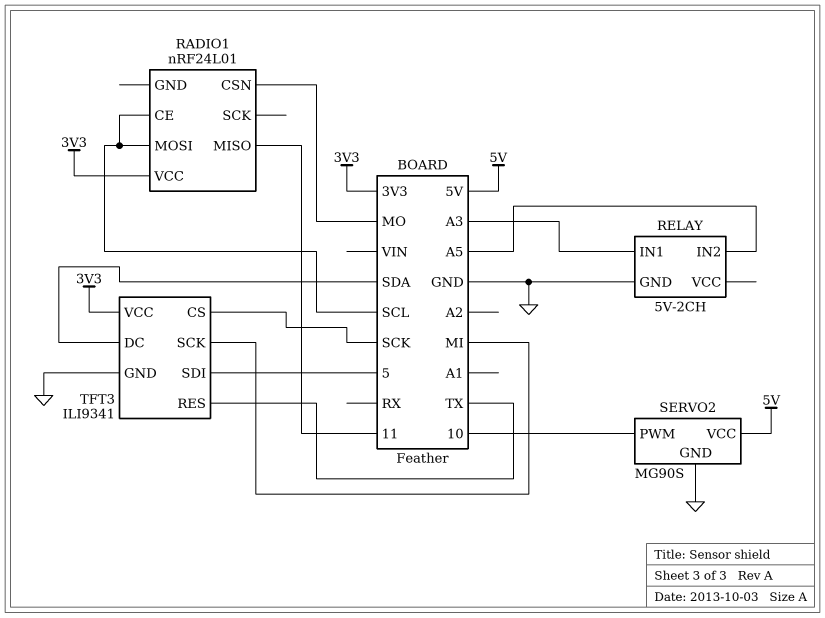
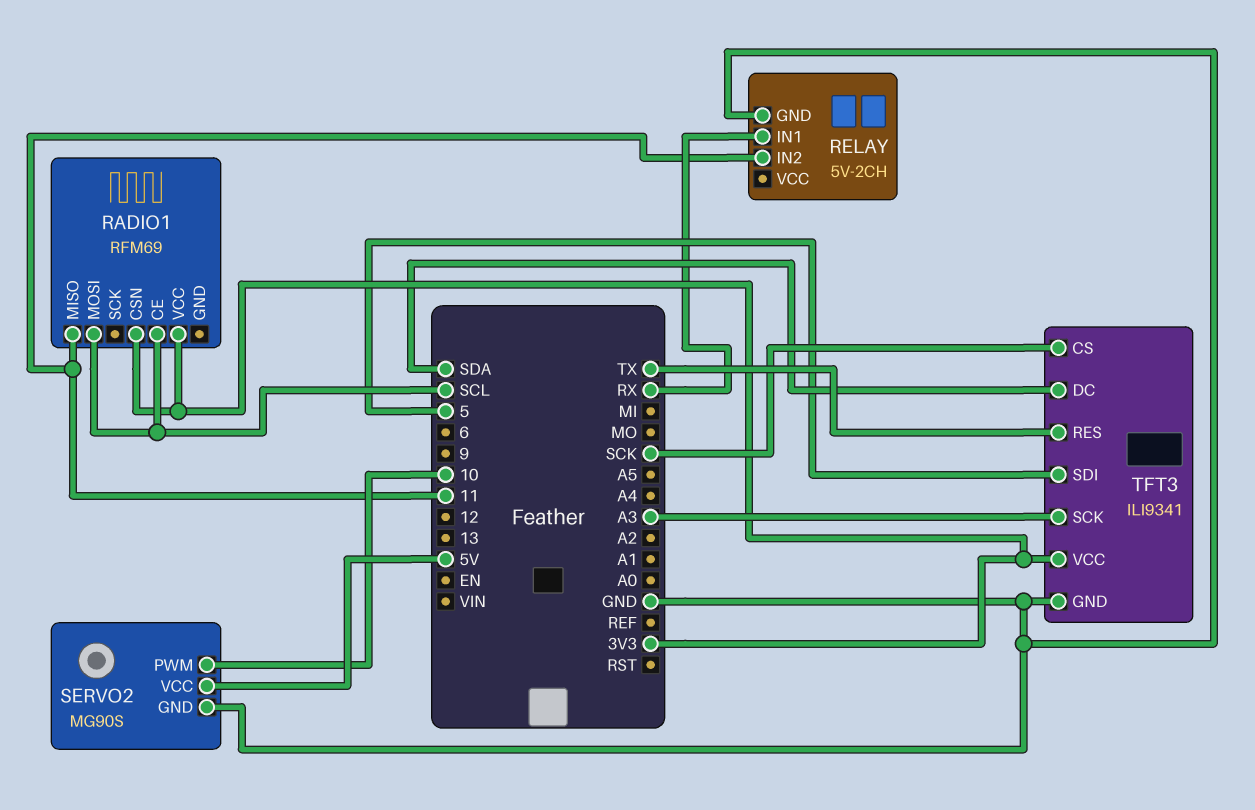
RADIO1: nRF24L01 -> RFM69
RADIO1 pin CSN: MO -> 3V3
RELAY pin IN1: A3 -> RX
RELAY pin IN2: A5 -> 11
TFT3 pin SCK: MI -> A3

